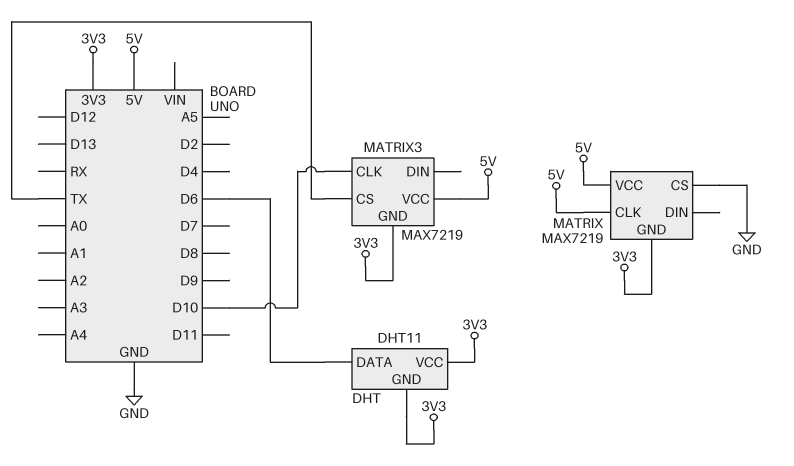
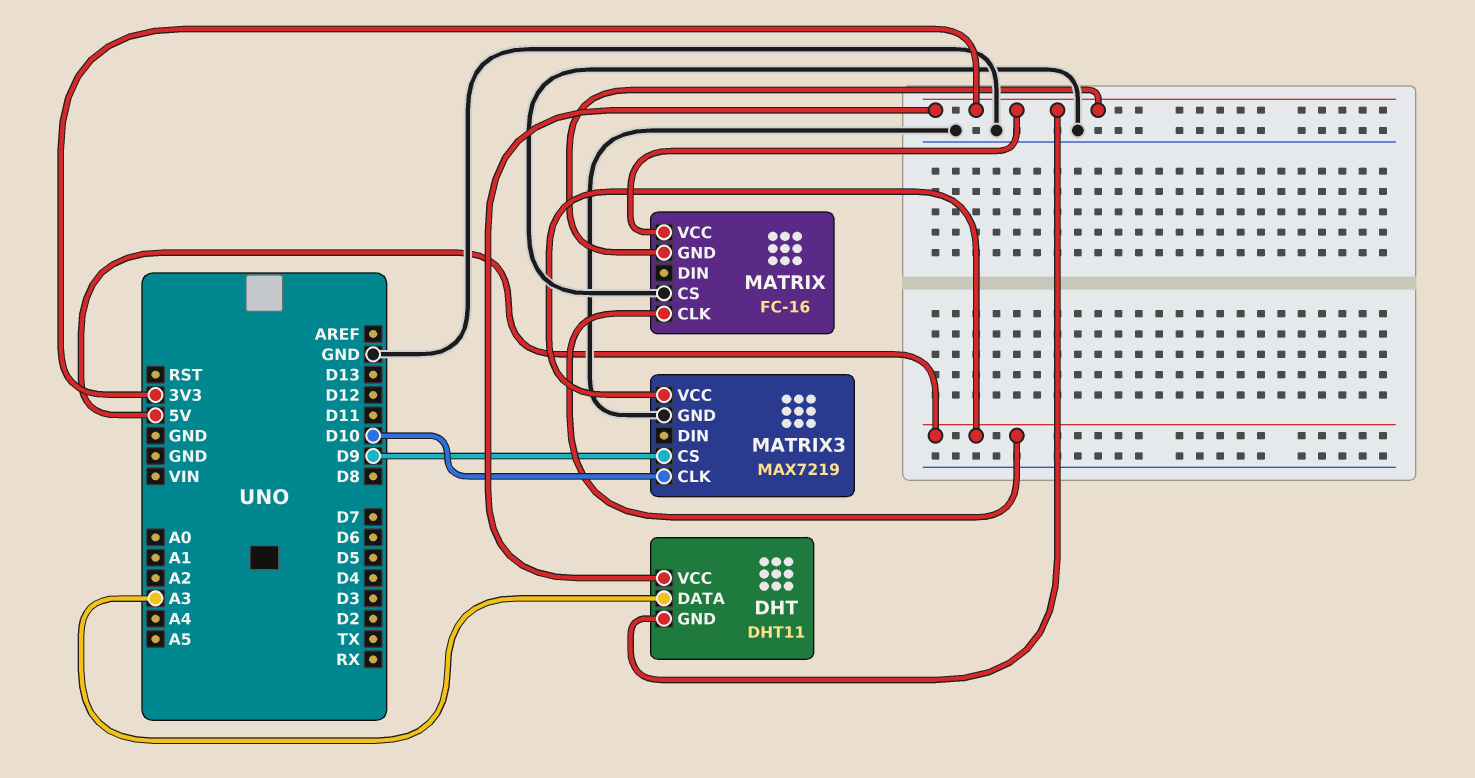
DHT pin DATA: D6 -> A3
MATRIX: MAX7219 -> FC-16
MATRIX pin VCC: 5V -> 3V3
MATRIX3 pin CS: TX -> D9
MATRIX3 pin GND: 3V3 -> GND

